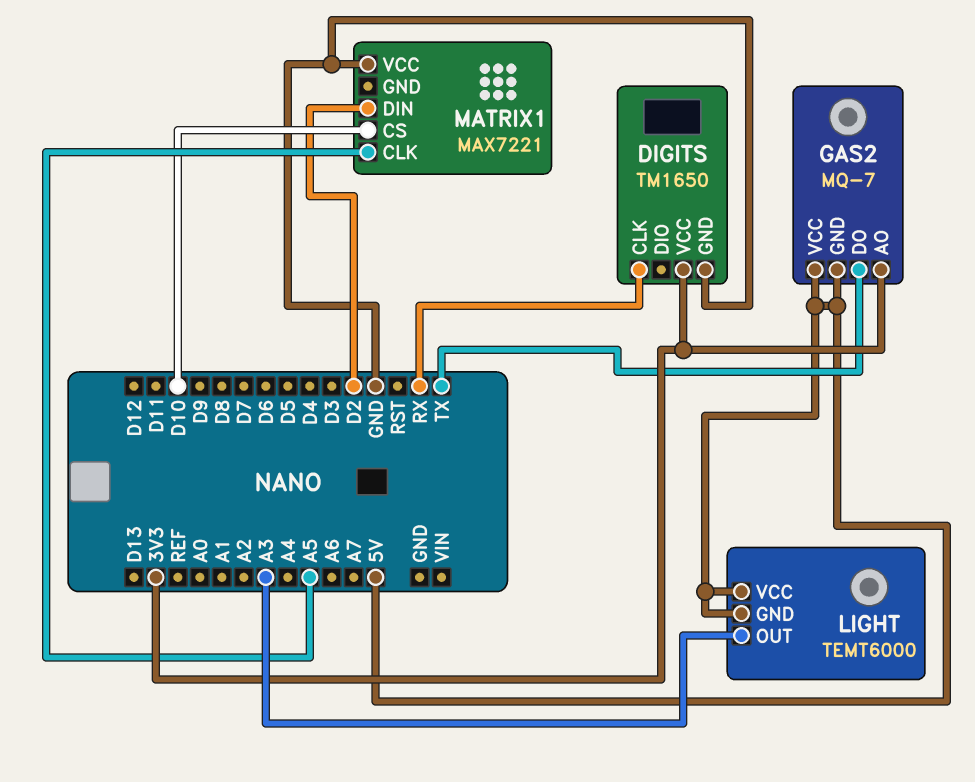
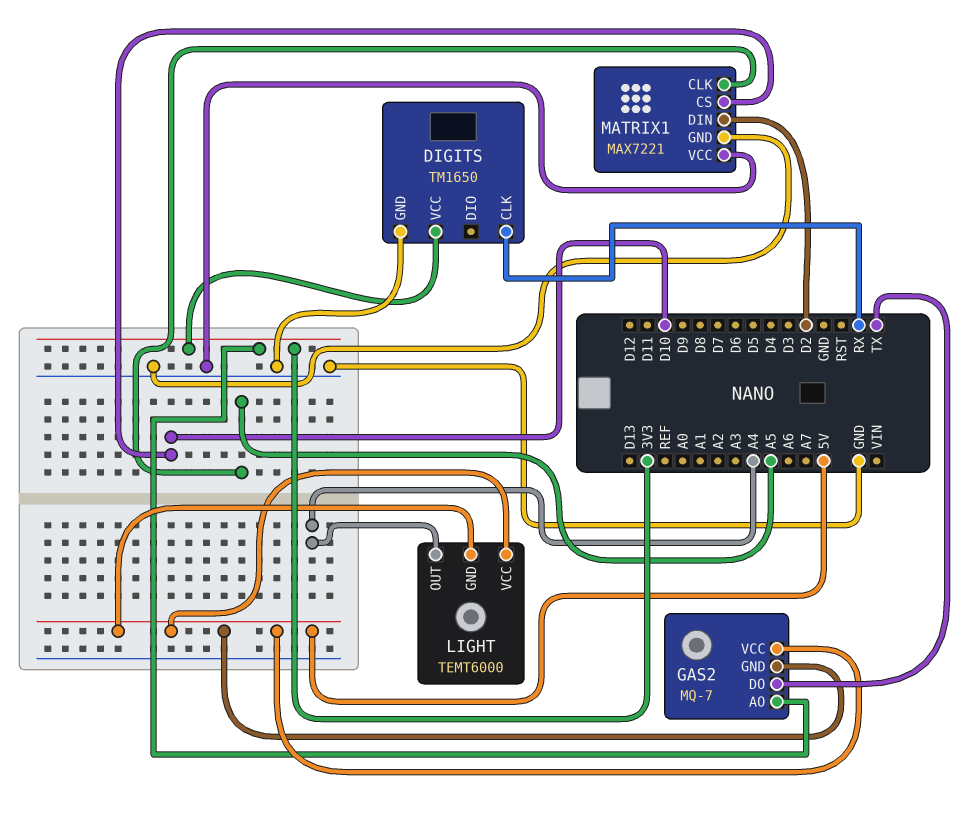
LIGHT pin OUT: A3 -> A4
MATRIX1 pin GND: none -> GND

